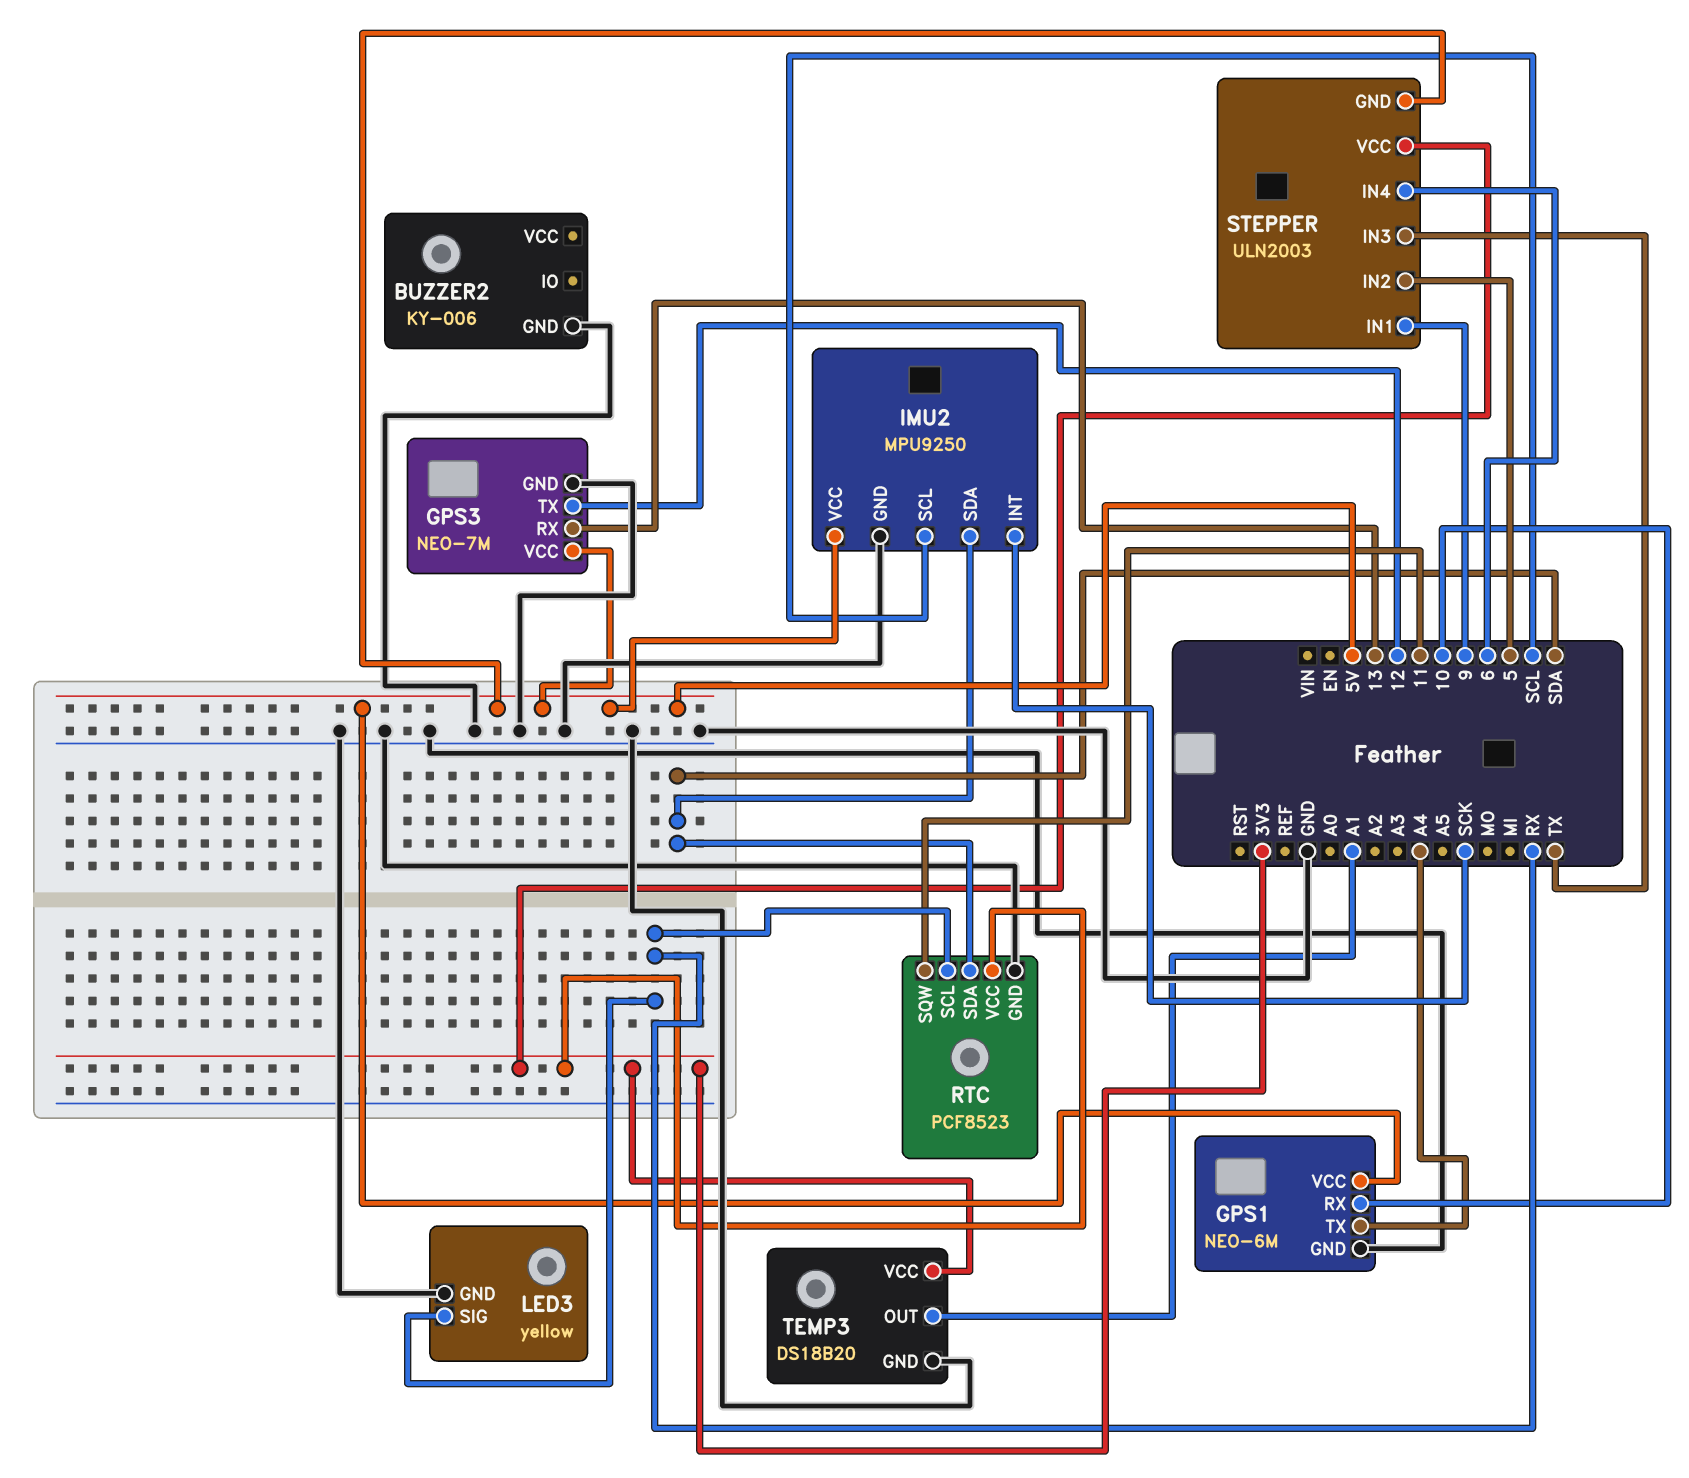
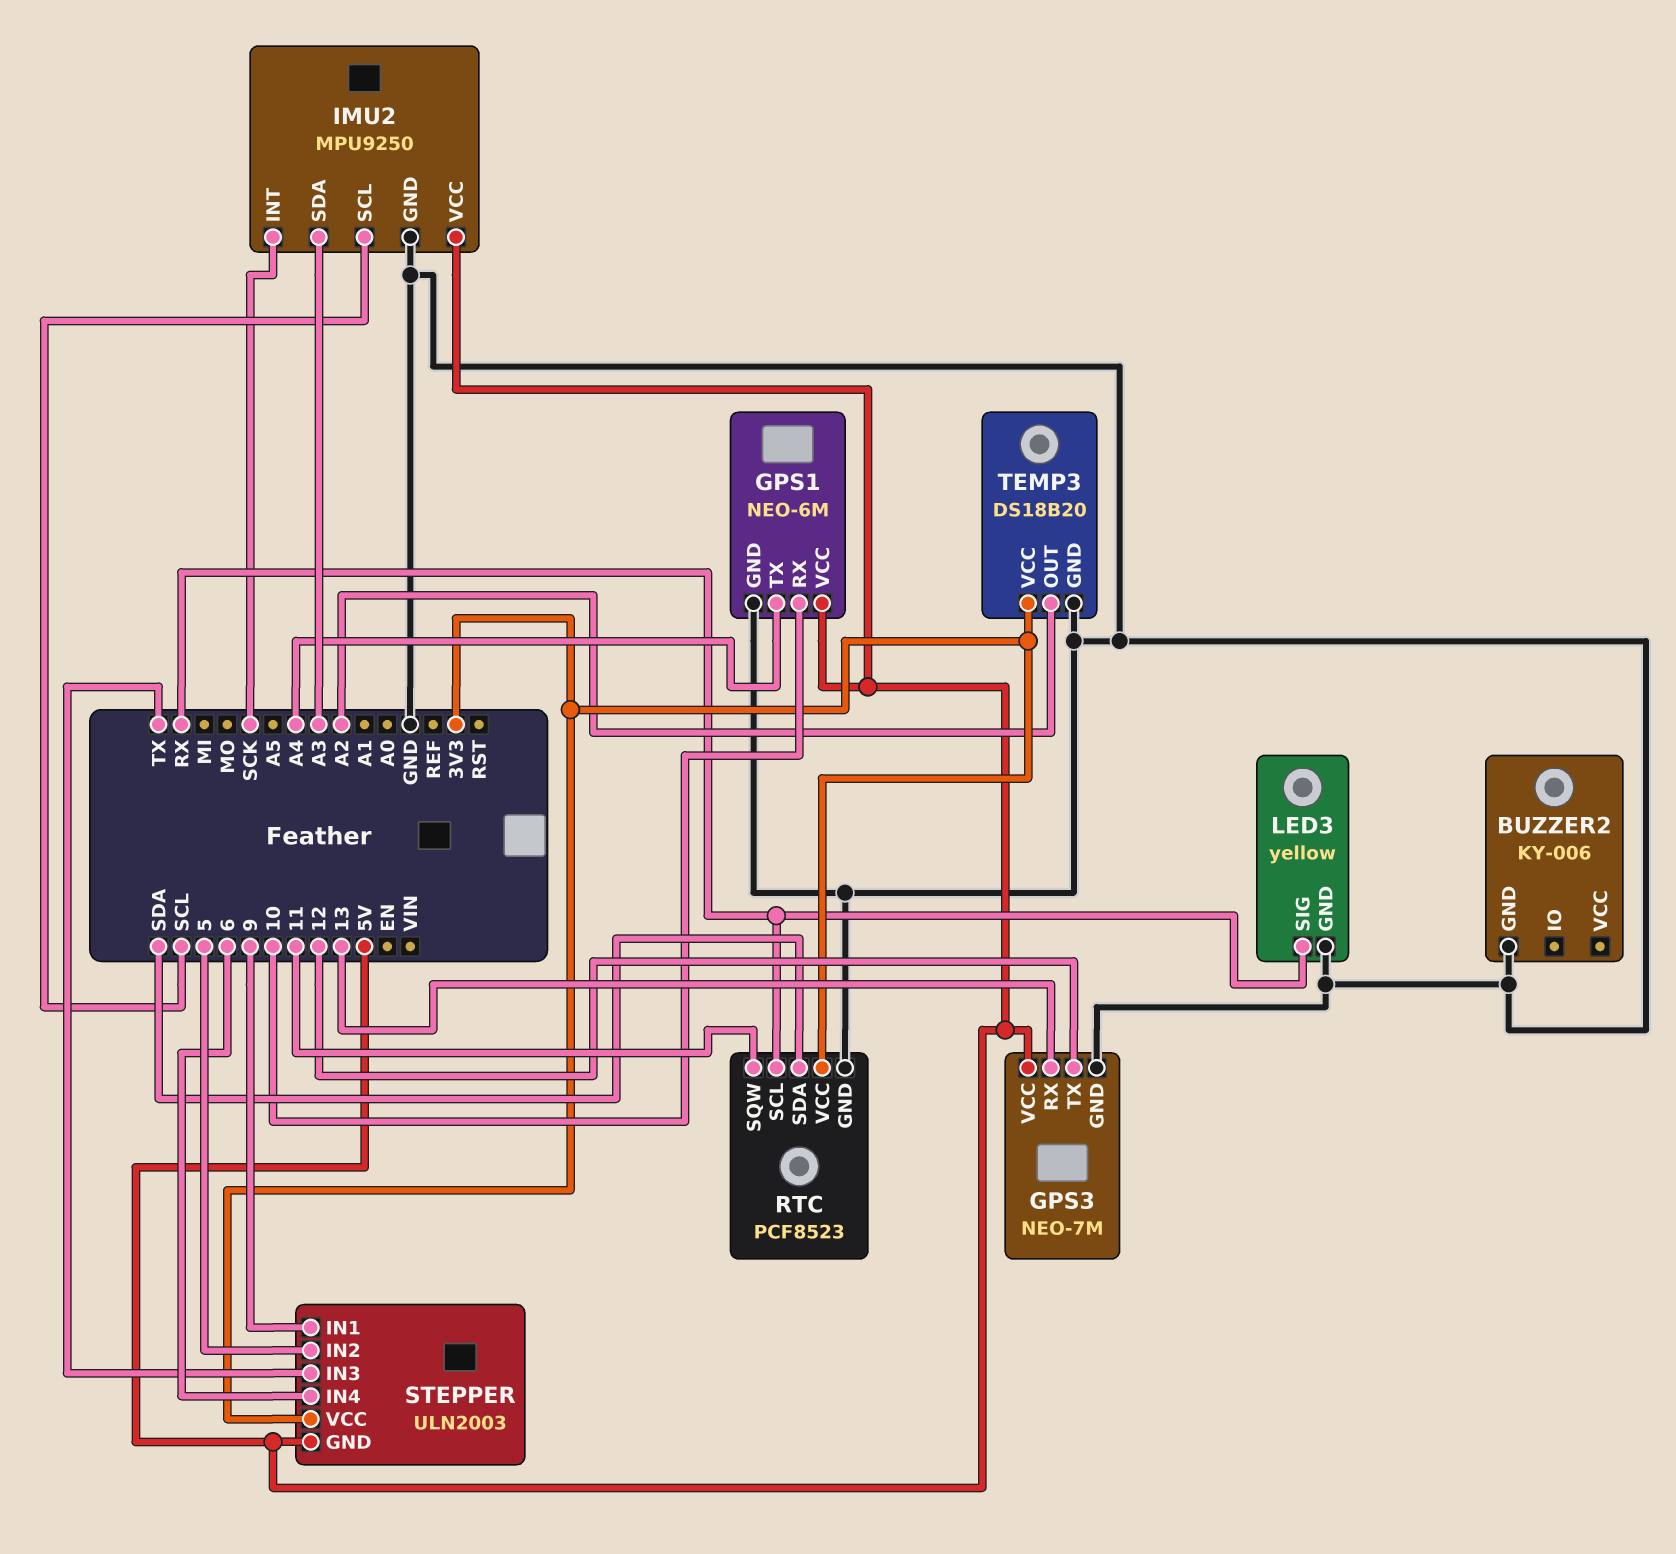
IMU2 pin SDA: SDA -> A3
TEMP3 pin OUT: A1 -> A2

